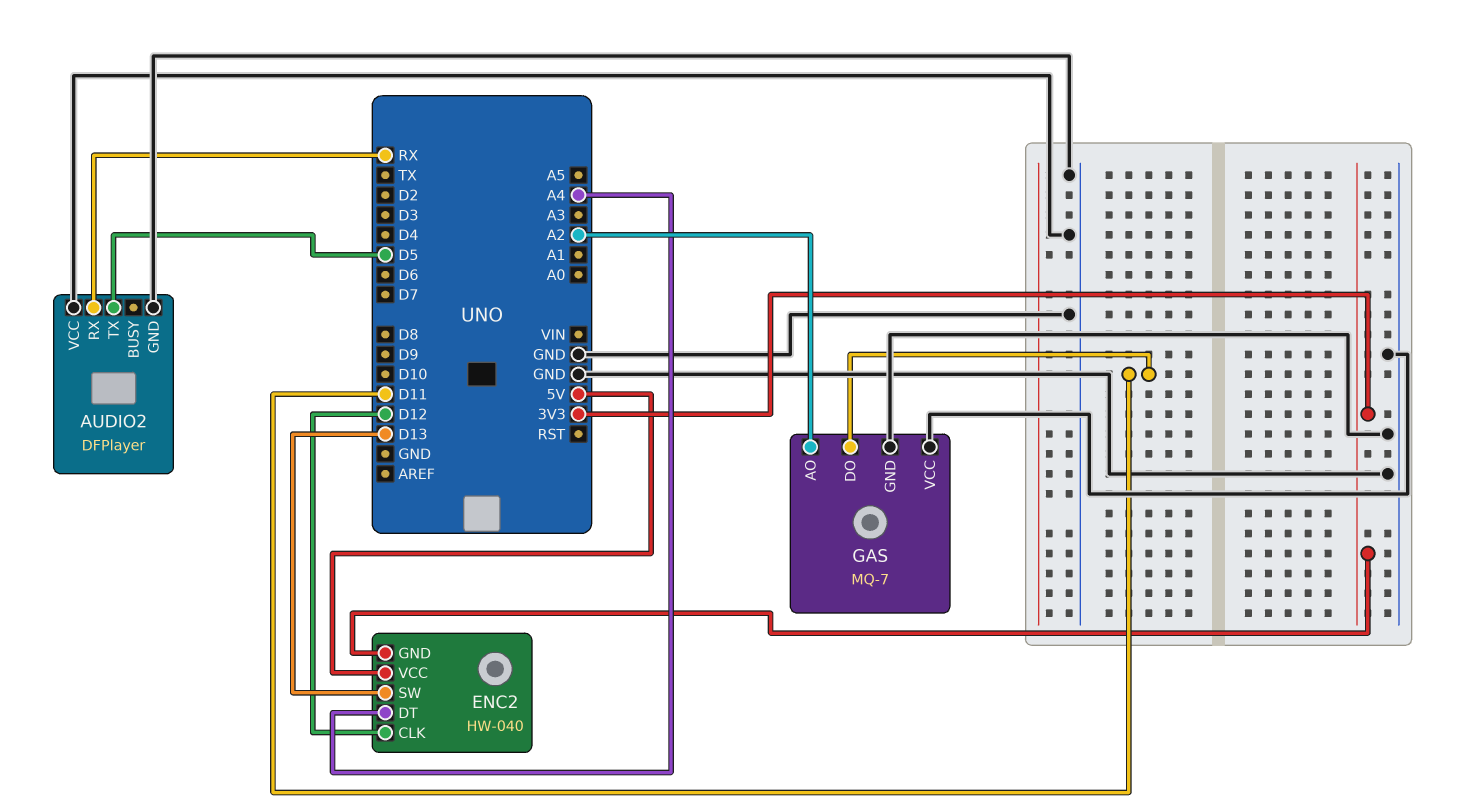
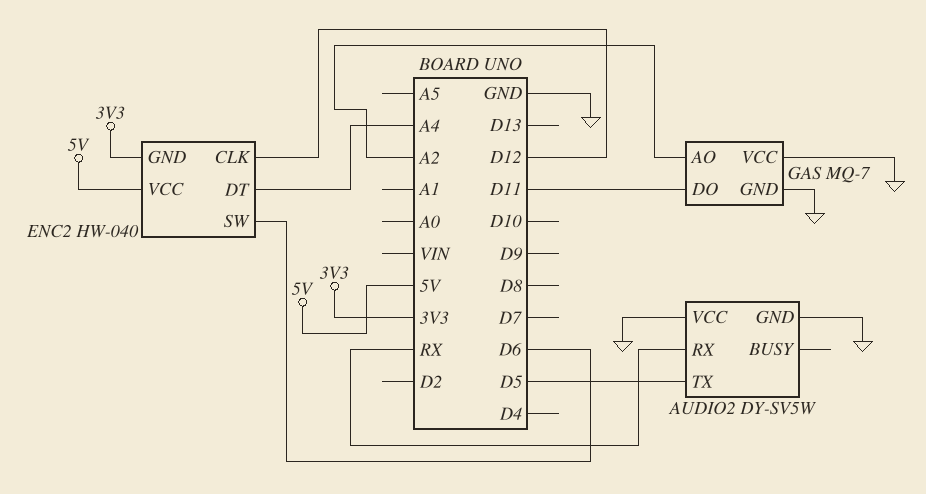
AUDIO2: DFPlayer -> DY-SV5W
ENC2 pin SW: D13 -> D6

